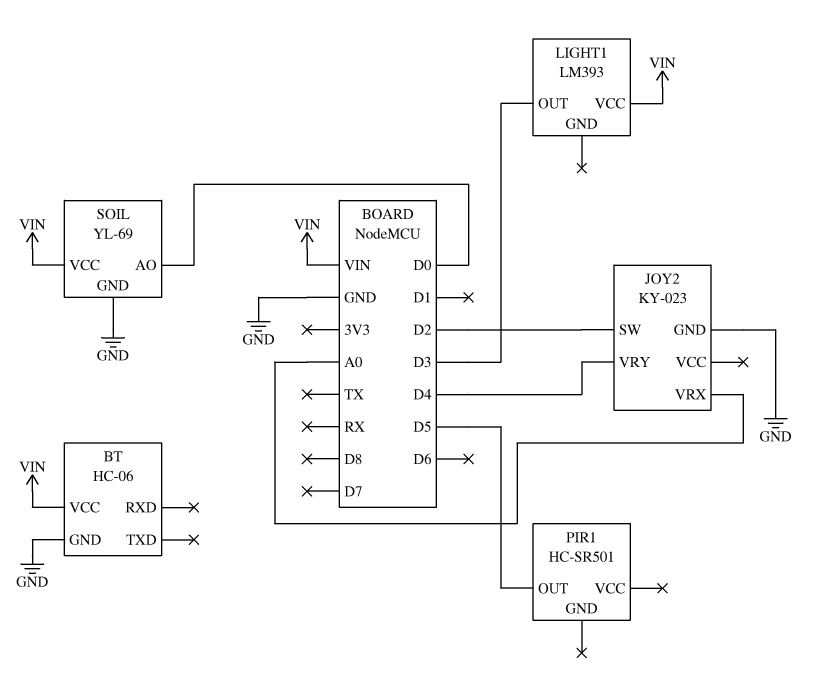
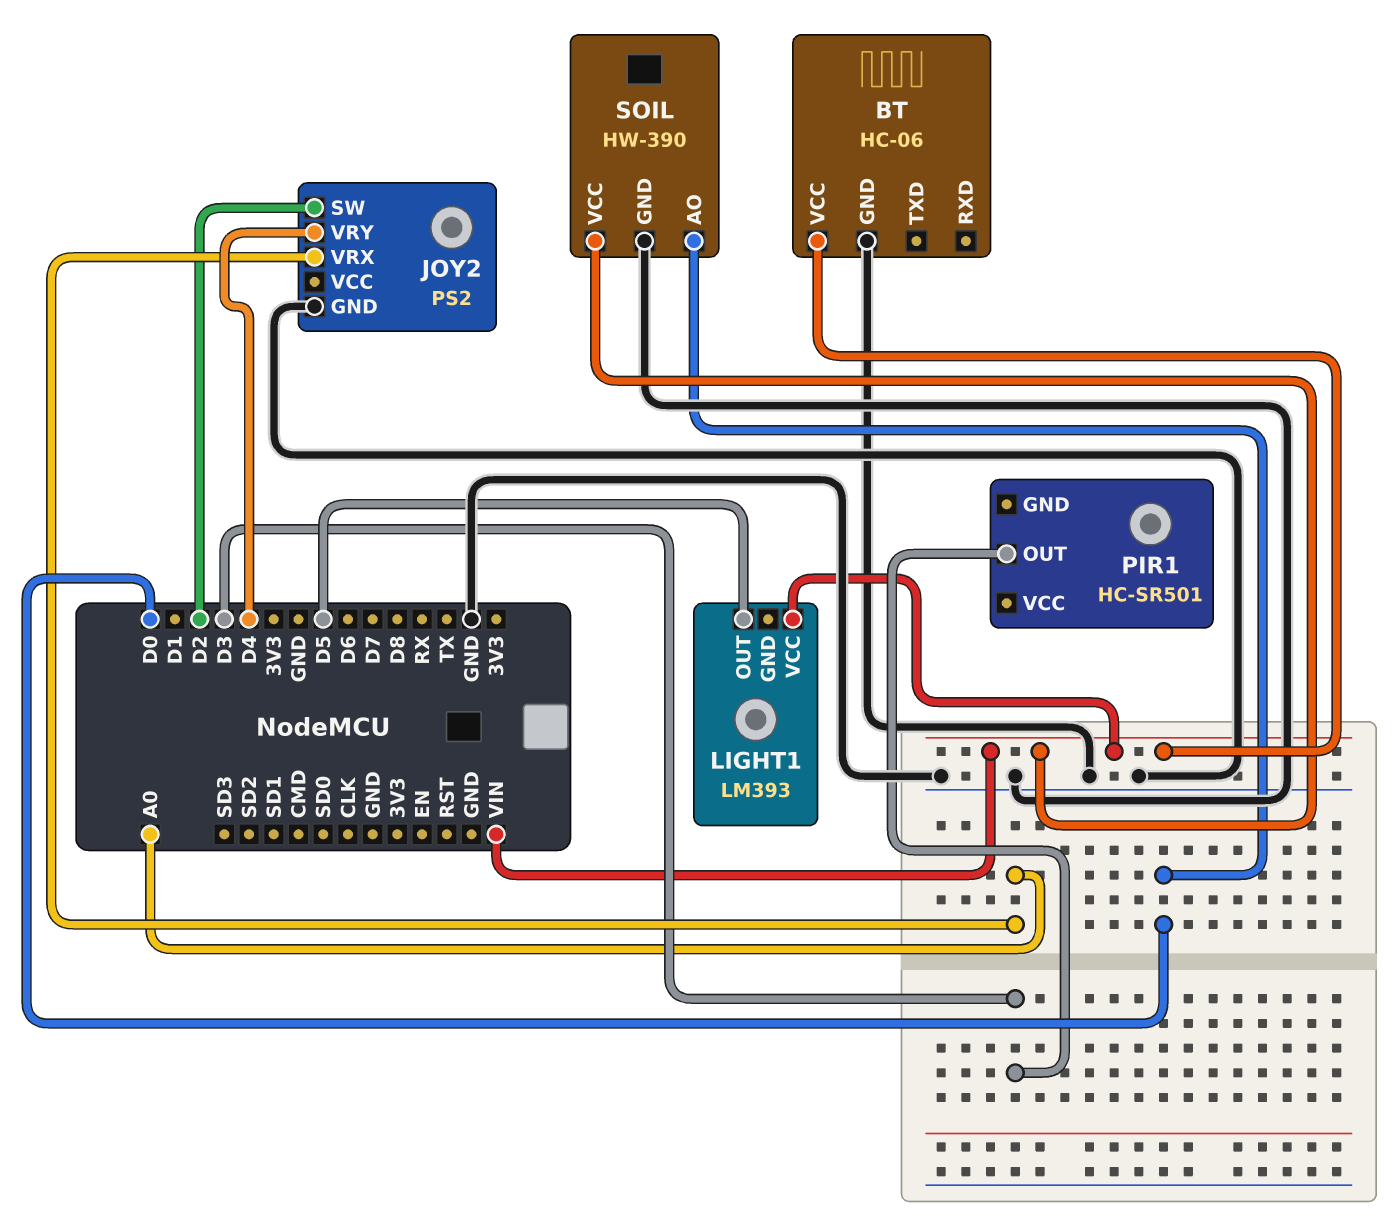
JOY2: KY-023 -> PS2
LIGHT1 pin OUT: D3 -> D5
PIR1 pin OUT: D5 -> D3
SOIL: YL-69 -> HW-390

